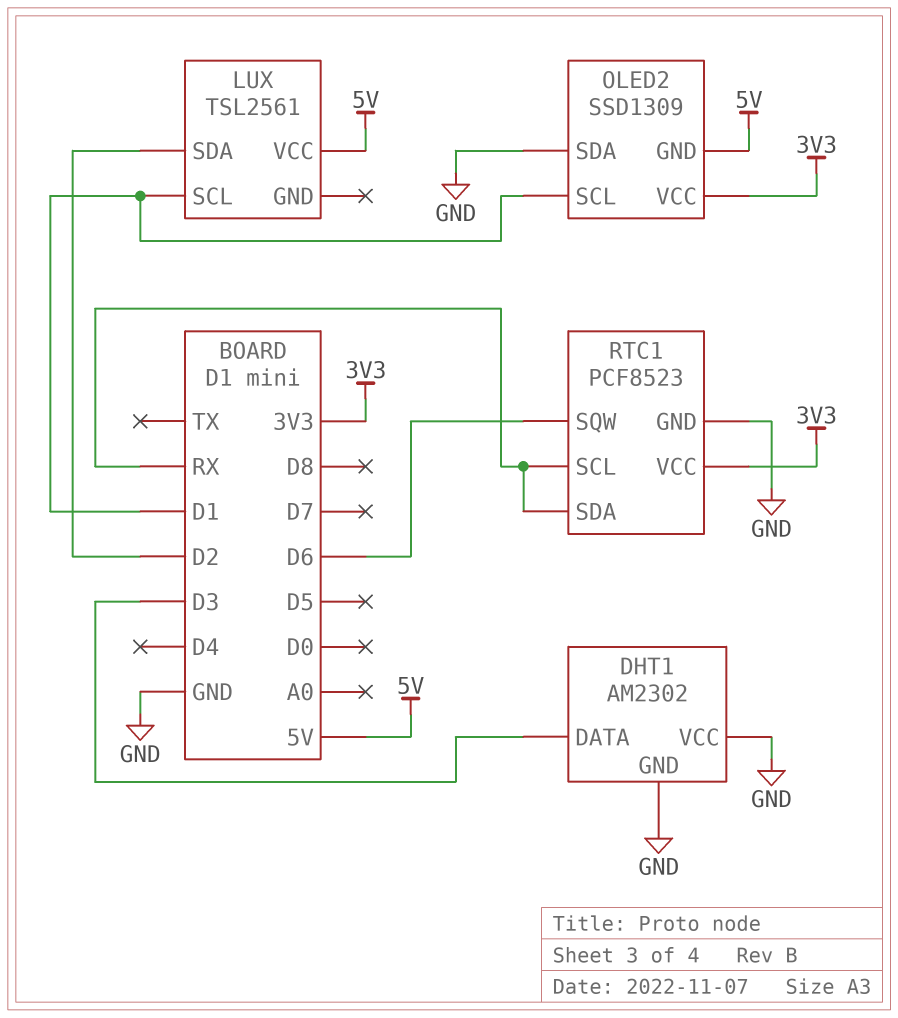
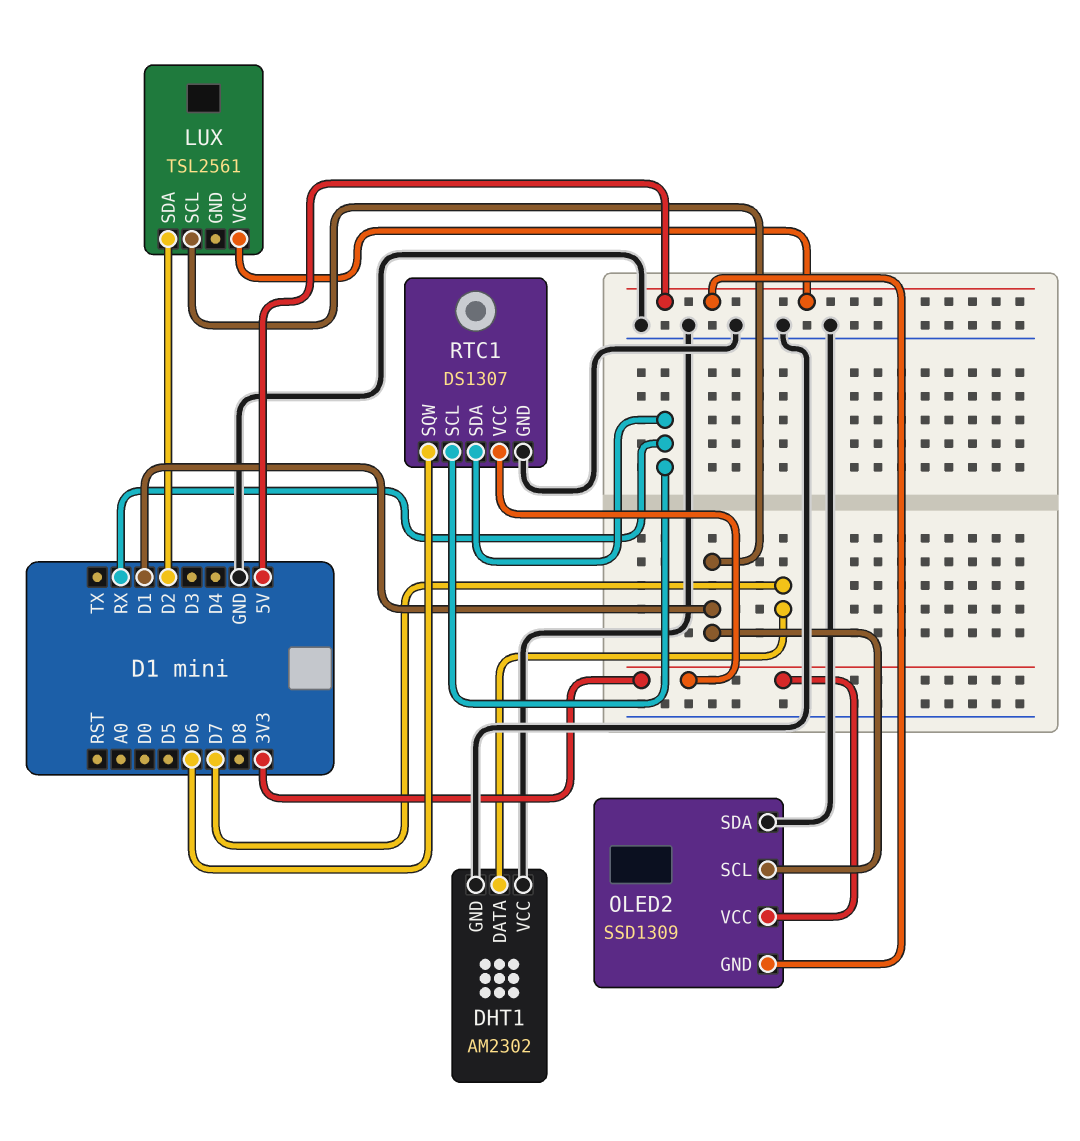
DHT1 pin DATA: D3 -> D7
RTC1: PCF8523 -> DS1307

